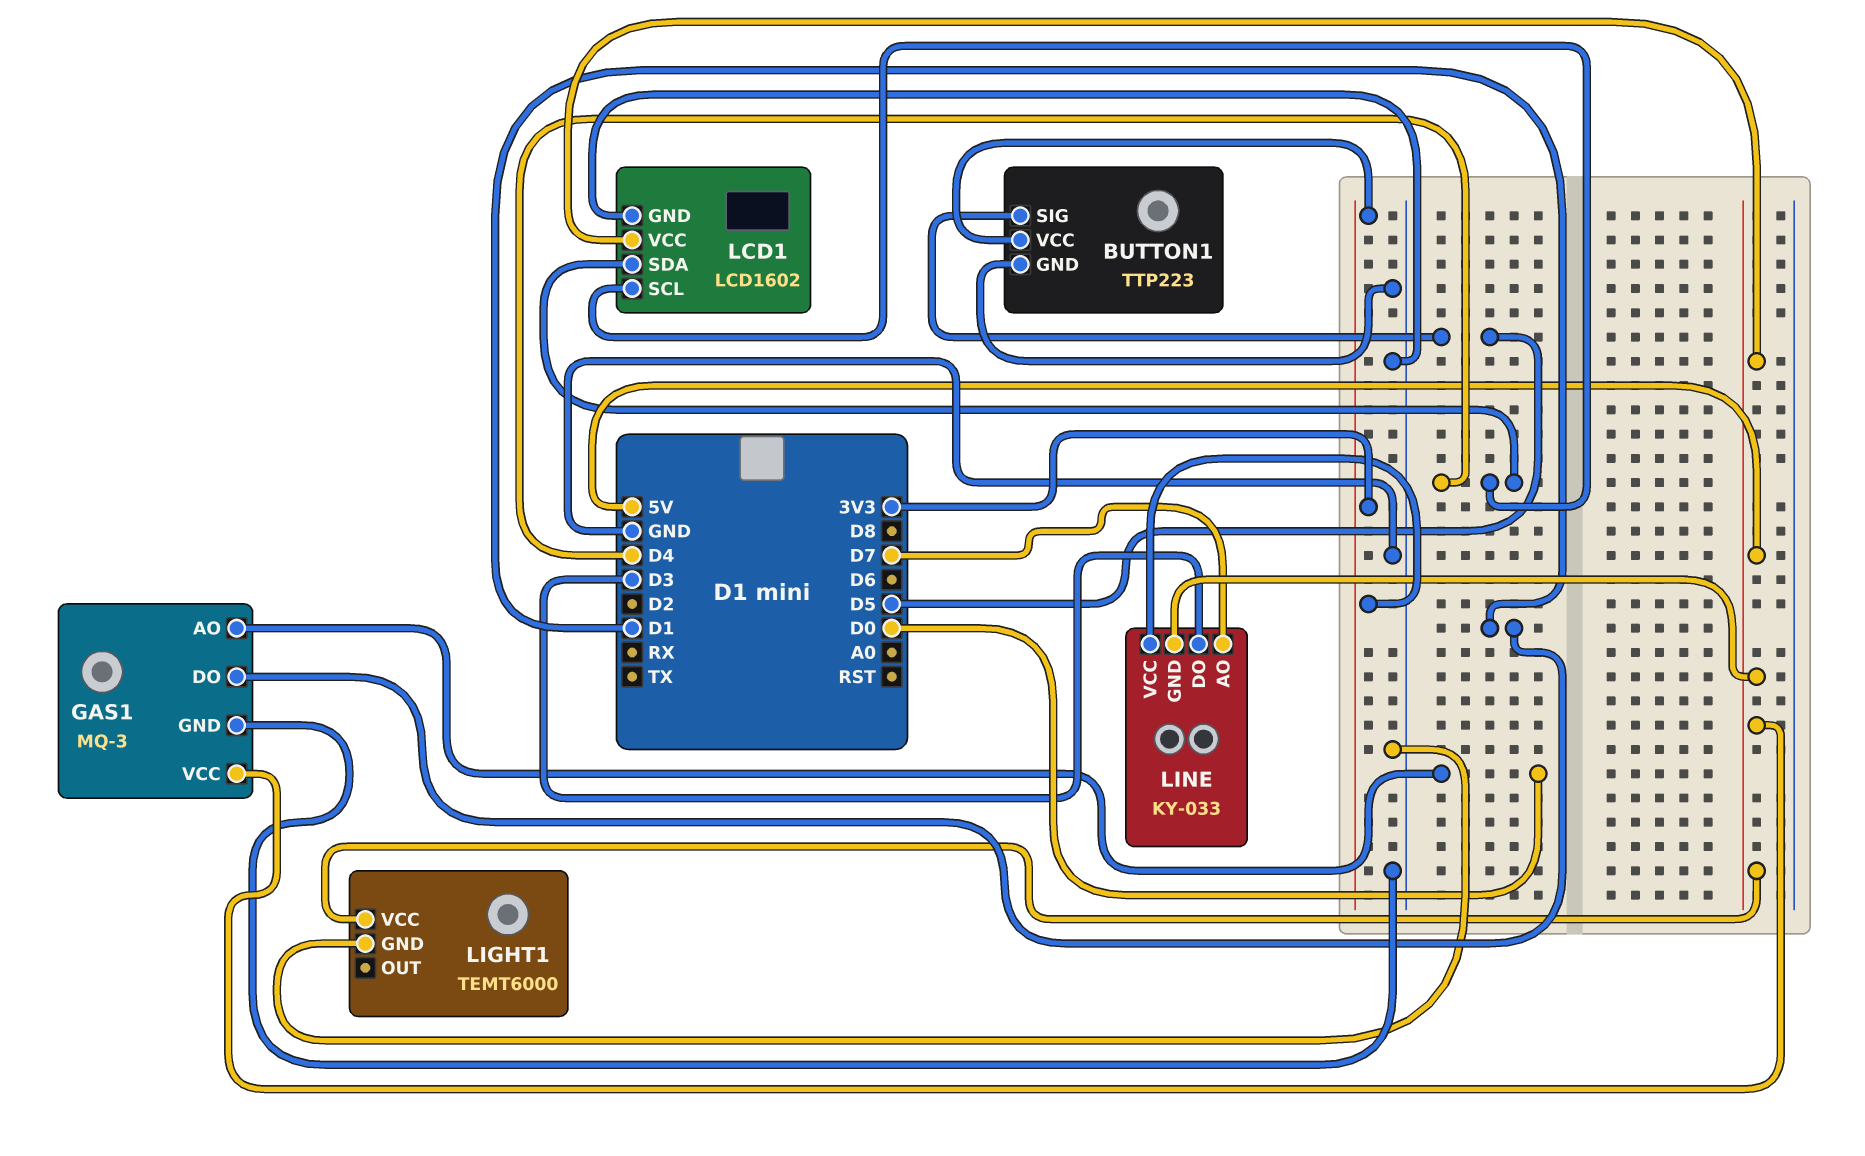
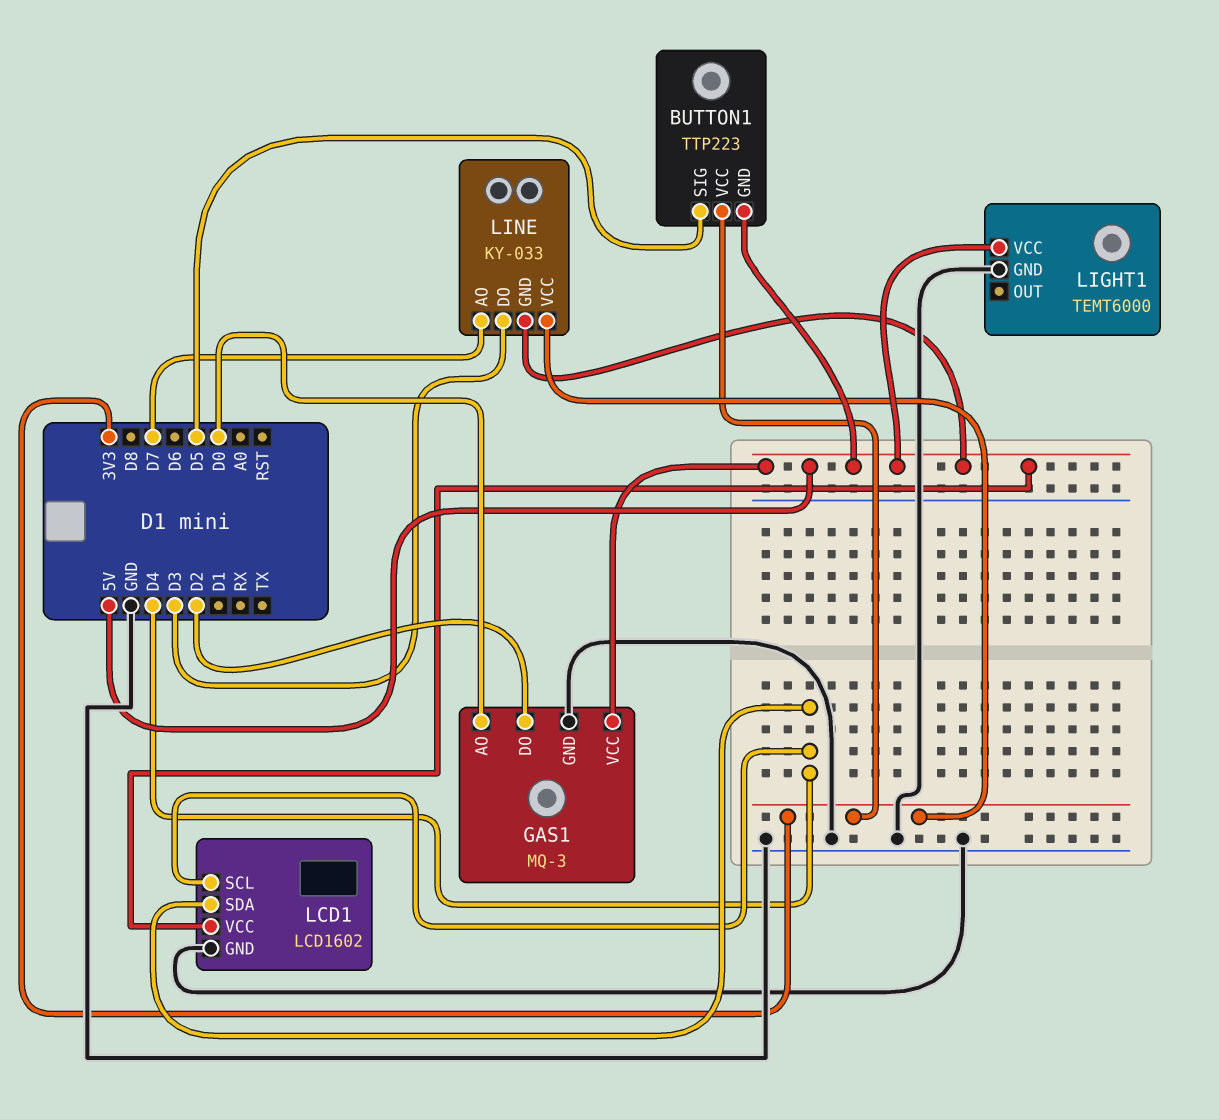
BUTTON1 pin GND: GND -> 5V
GAS1 pin DO: D1 -> D2

